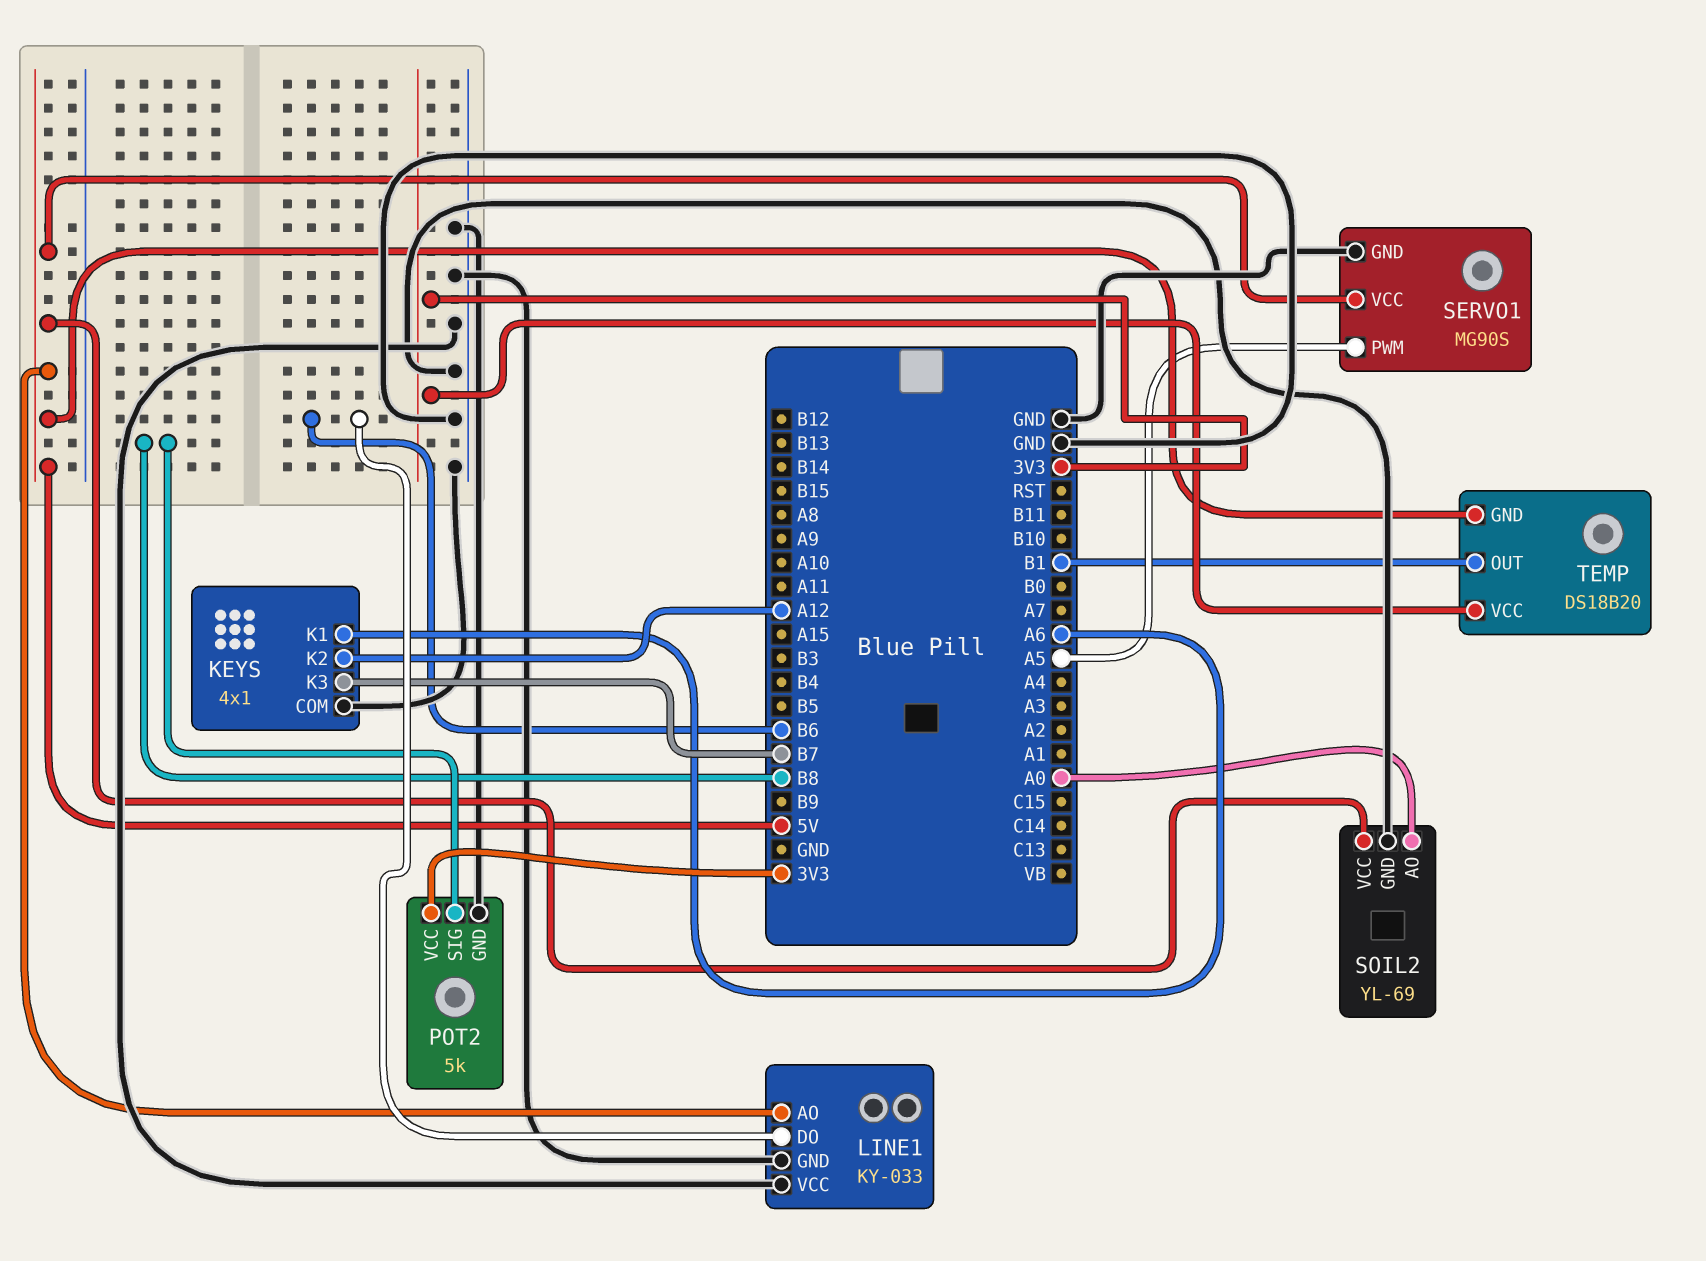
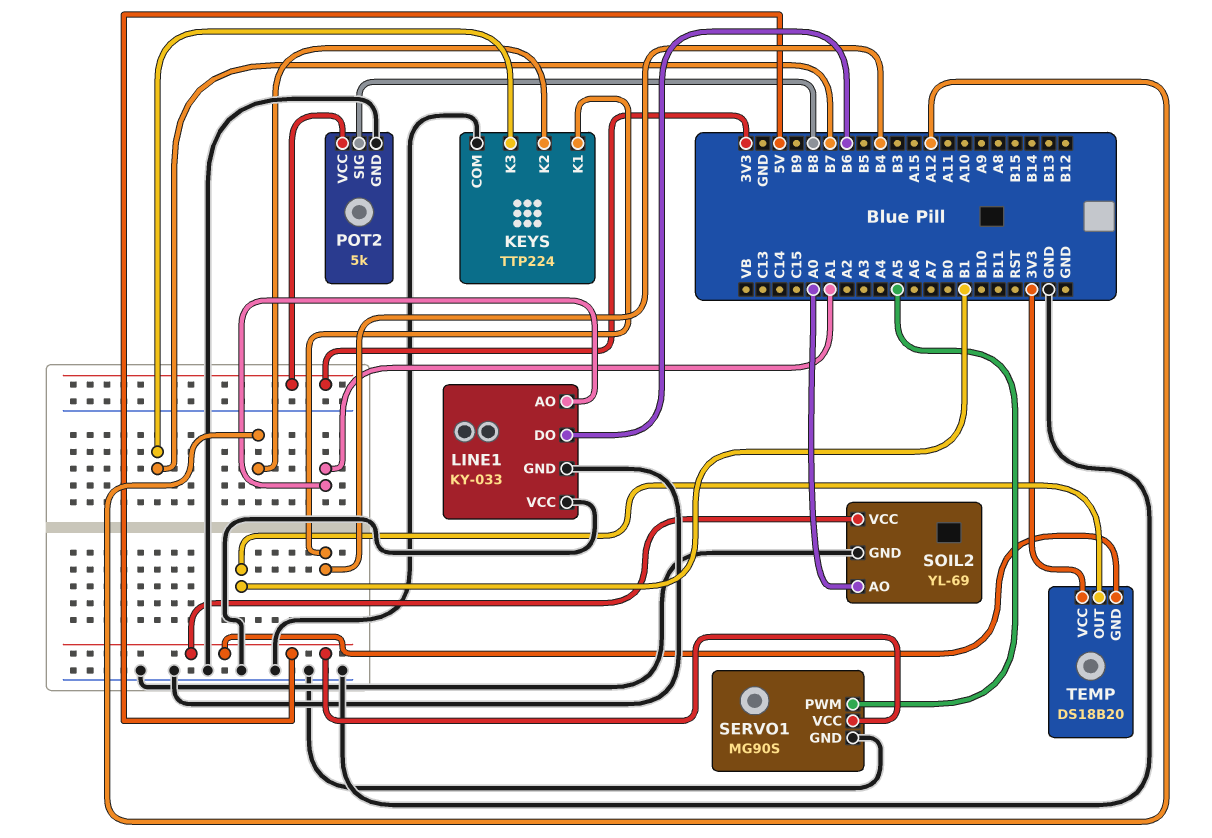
KEYS: 4x1 -> TTP224
KEYS pin K1: A6 -> B4
LINE1 pin AO: 5V -> A1

